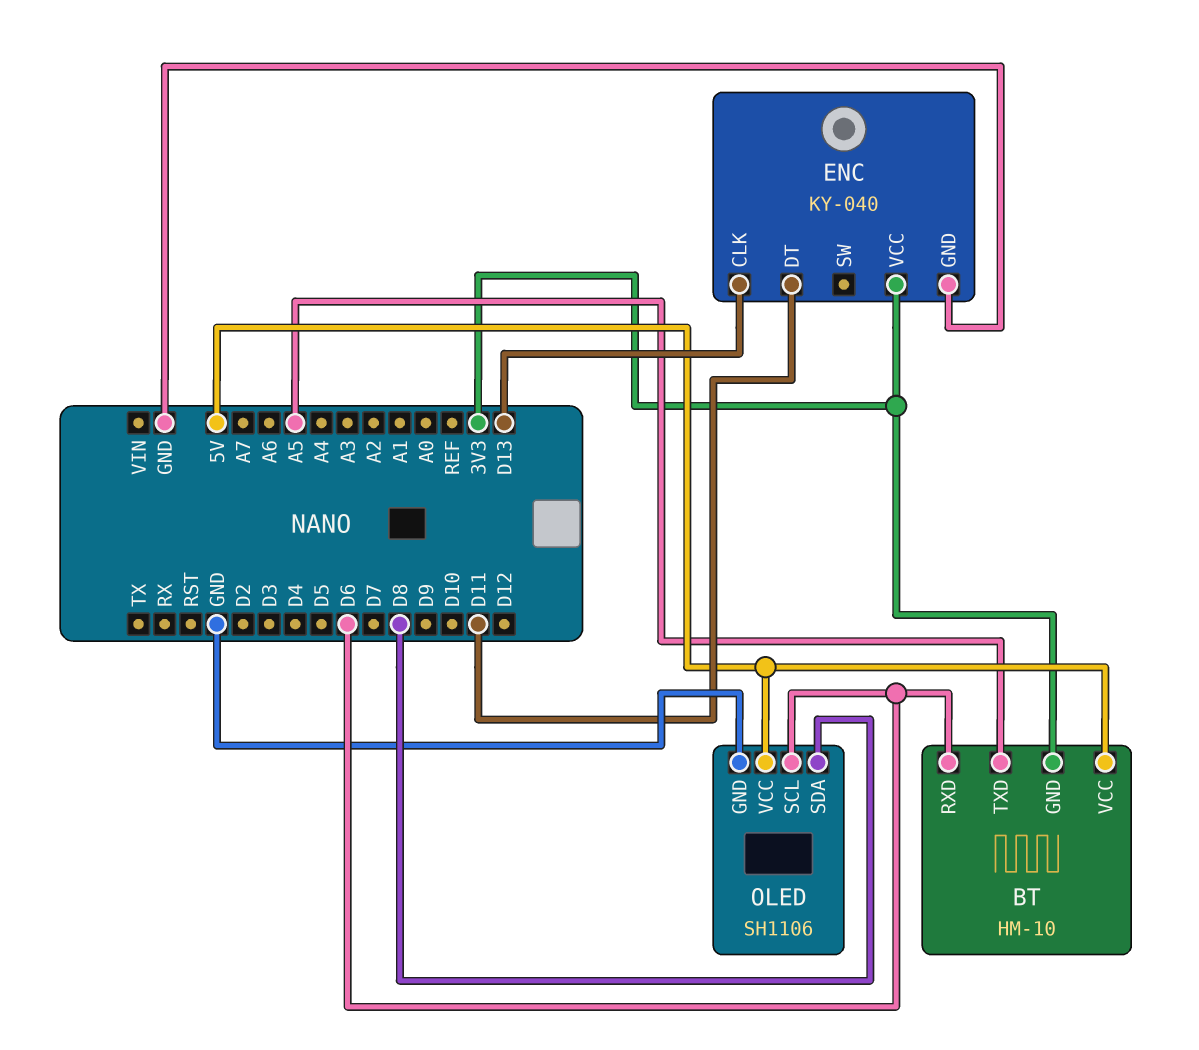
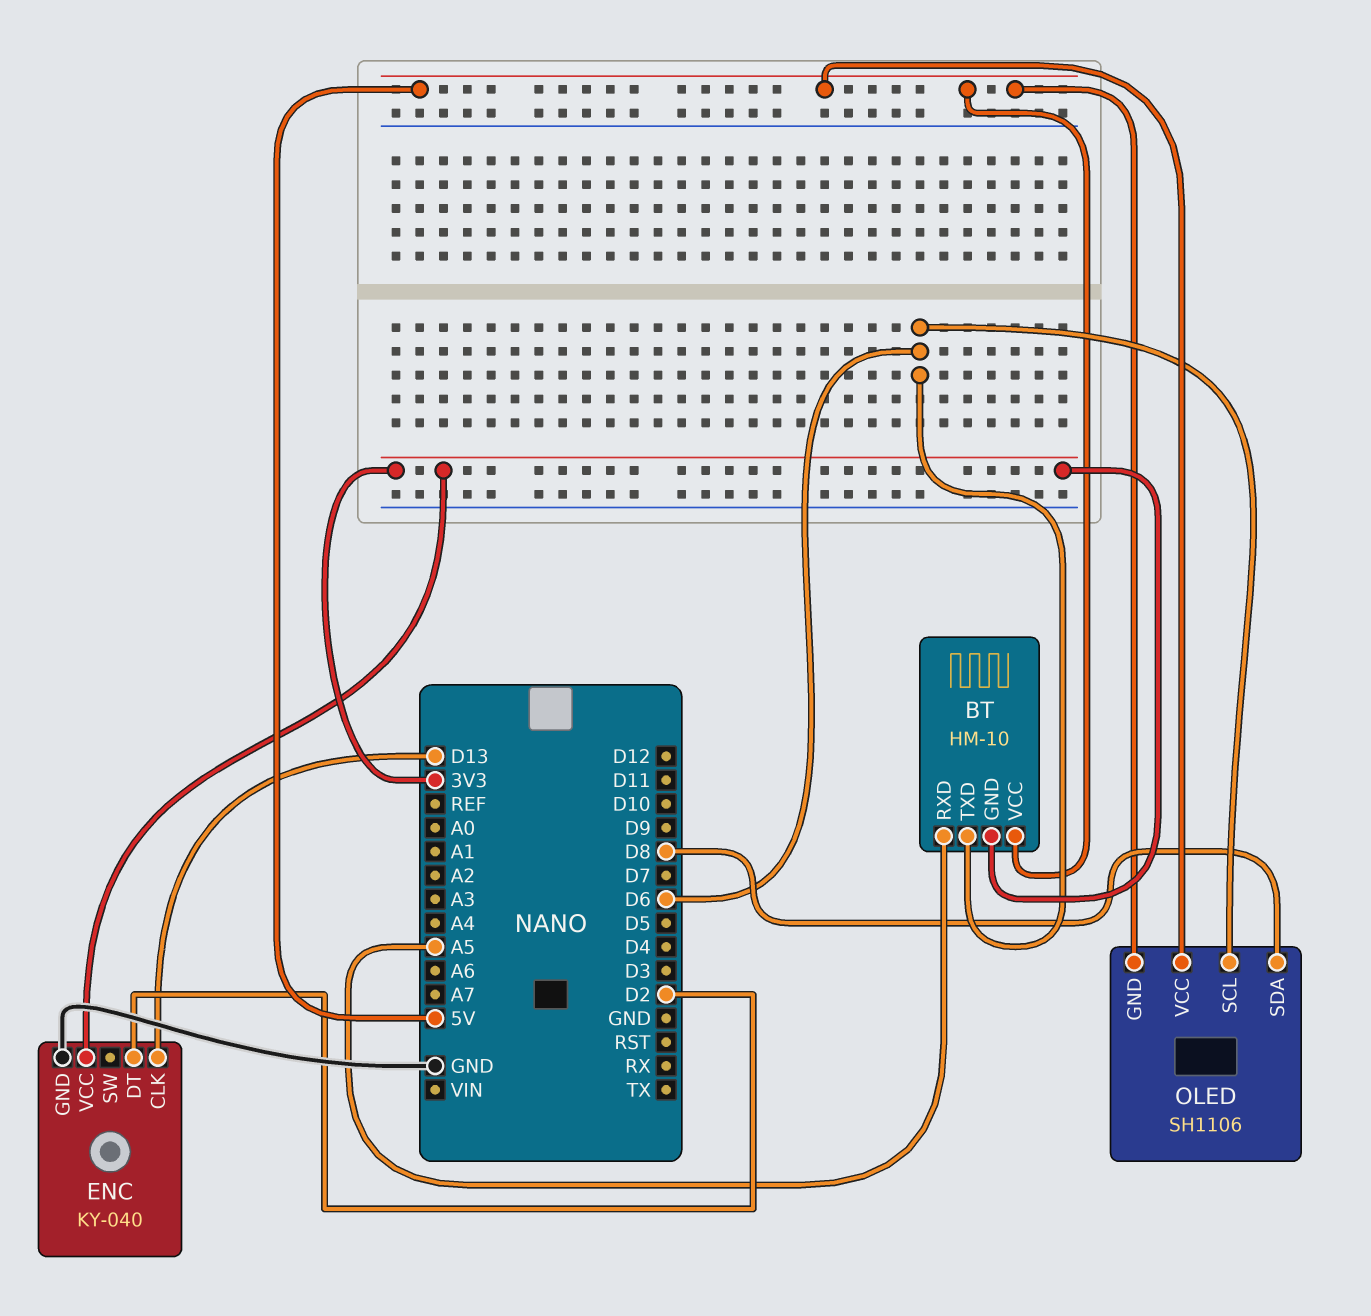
BT pin RXD: D6 -> A5
BT pin TXD: A5 -> D6
ENC pin DT: D11 -> D2
OLED pin GND: GND -> 5V

